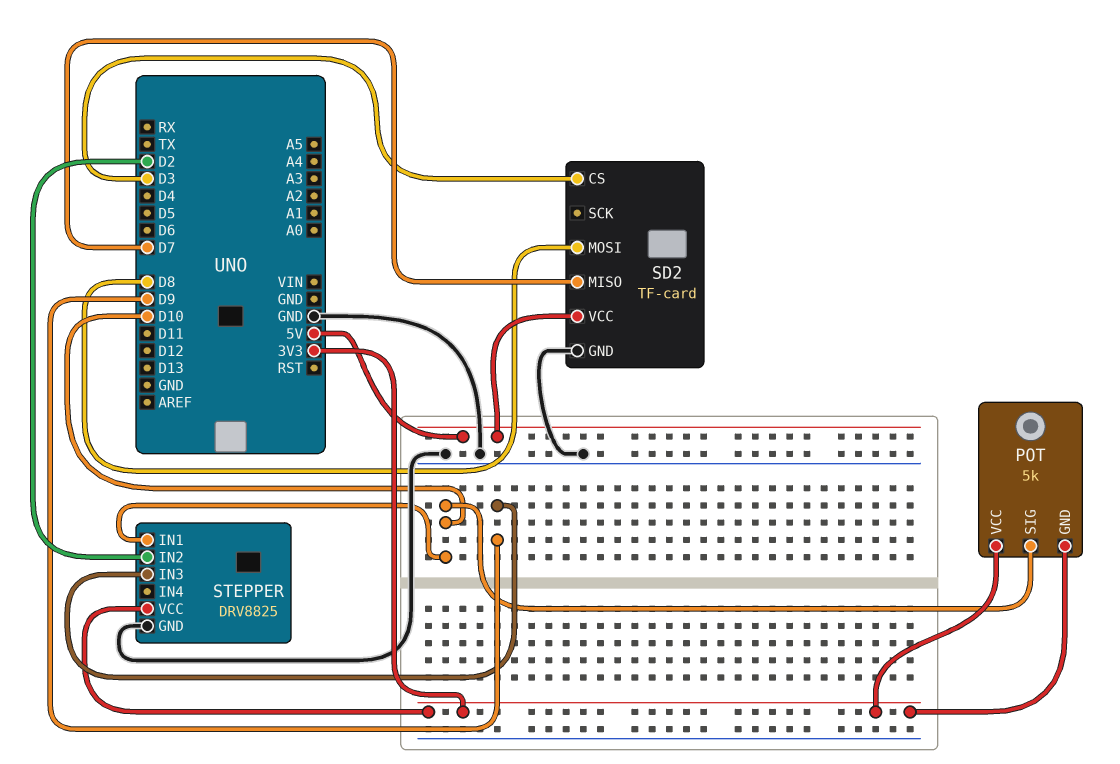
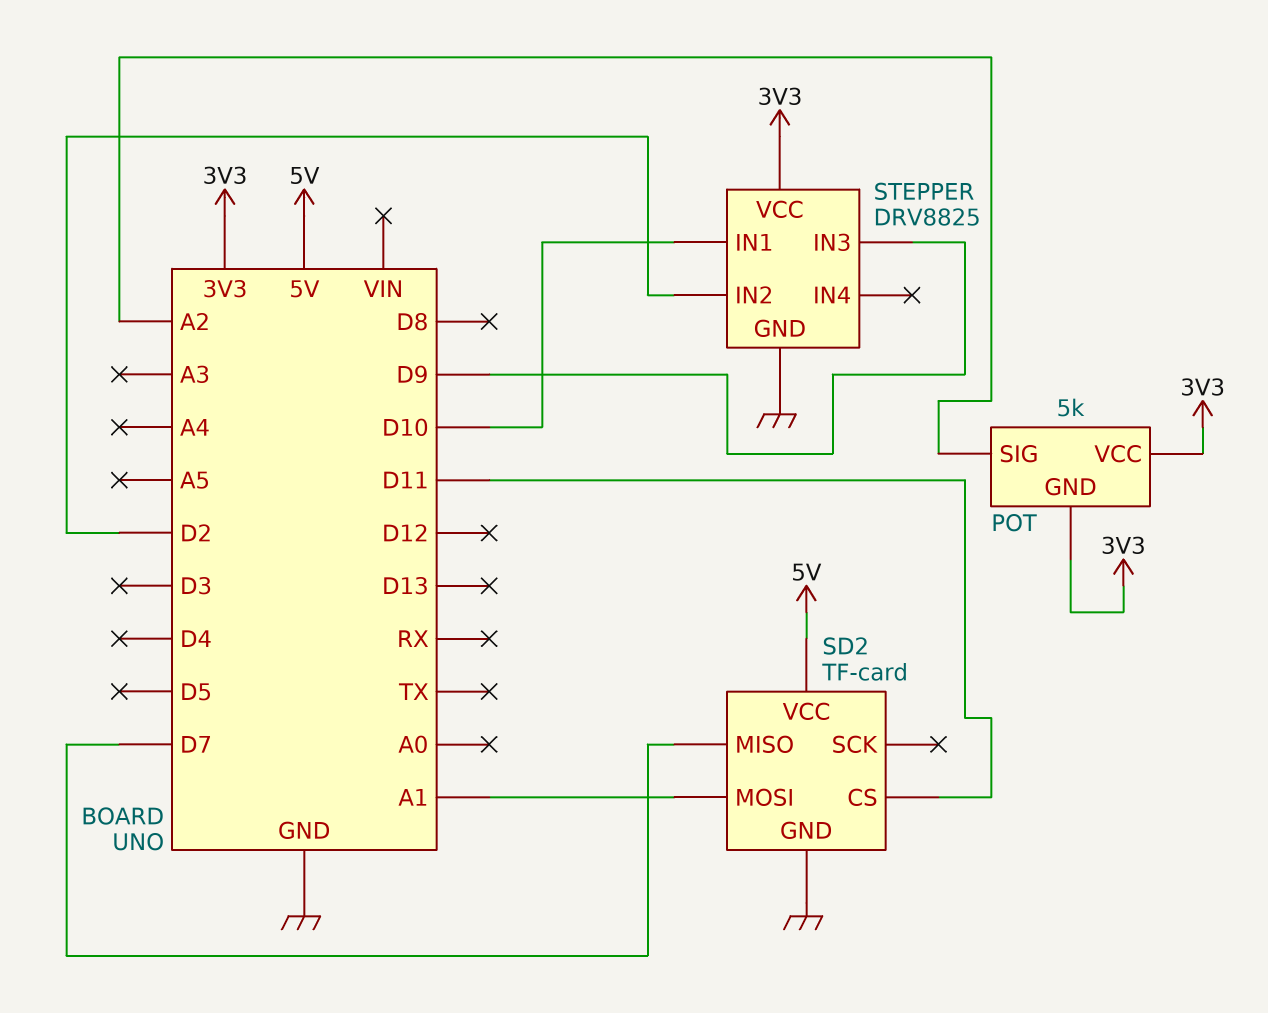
POT pin SIG: D10 -> A2
SD2 pin CS: D3 -> D11
SD2 pin MOSI: D8 -> A1

